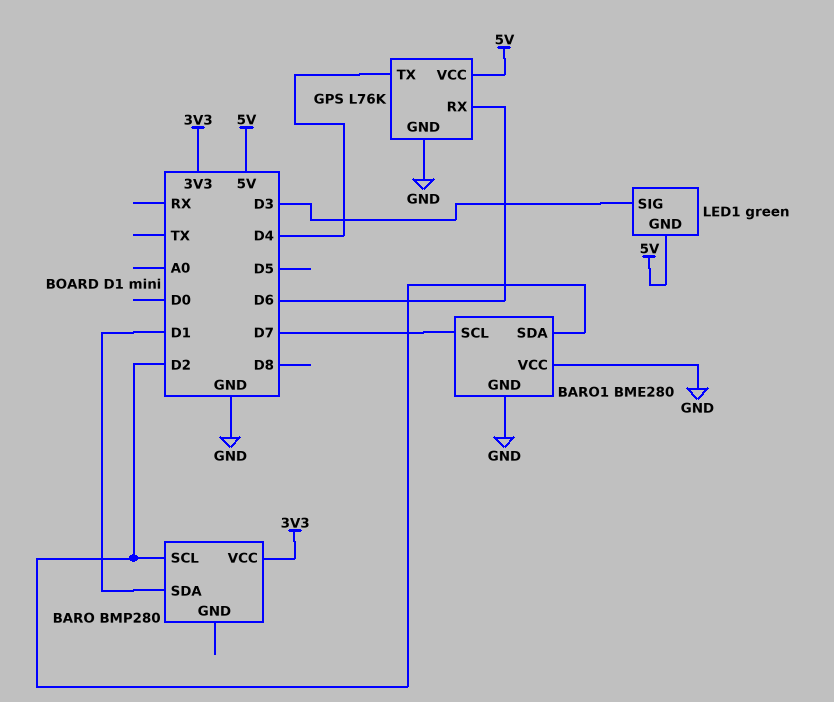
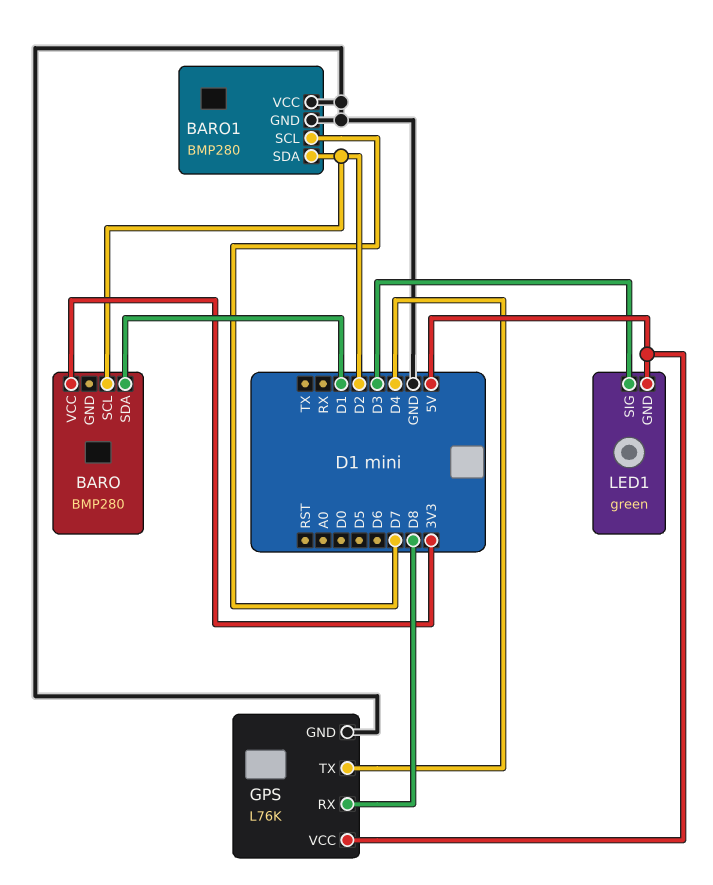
BARO1: BME280 -> BMP280
GPS pin RX: D6 -> D8

